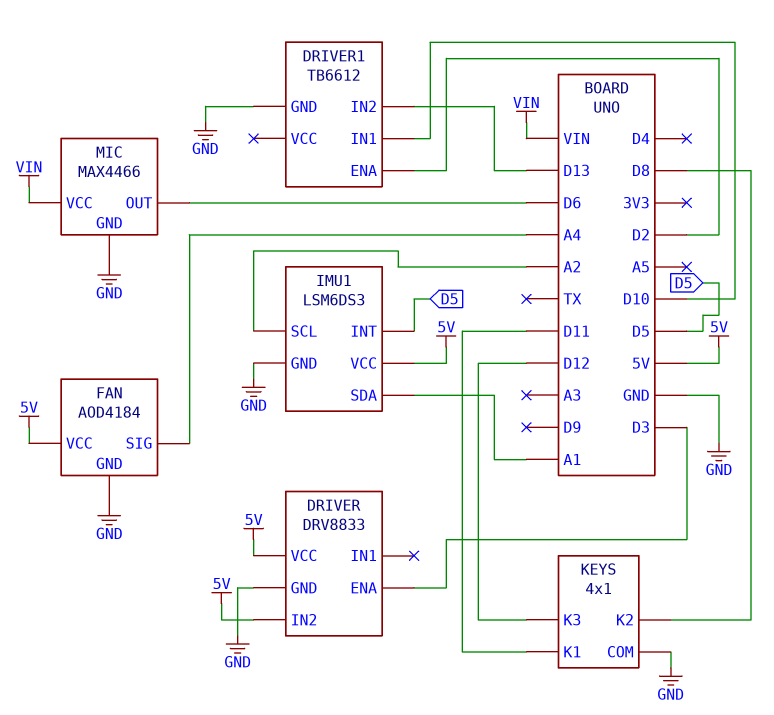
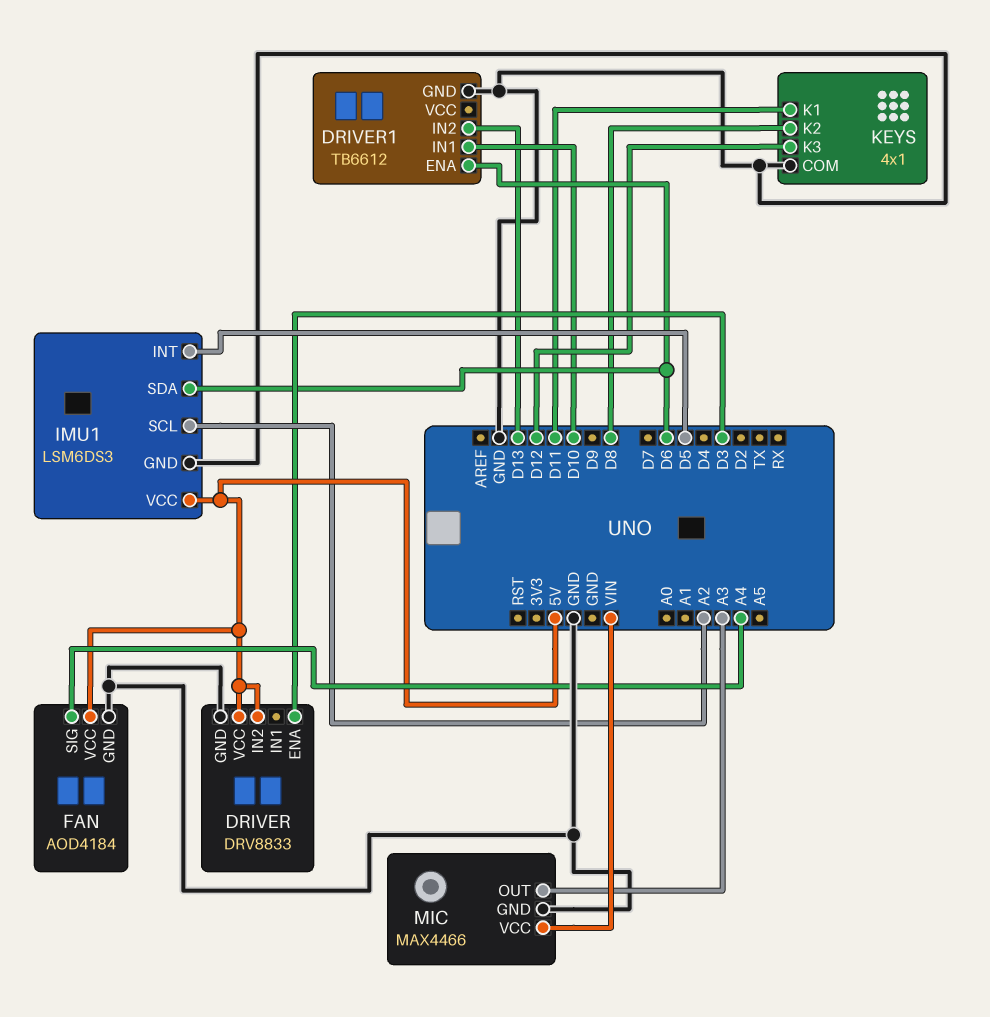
DRIVER1 pin ENA: D2 -> D6
IMU1 pin SDA: A1 -> D6
MIC pin OUT: D6 -> A3

